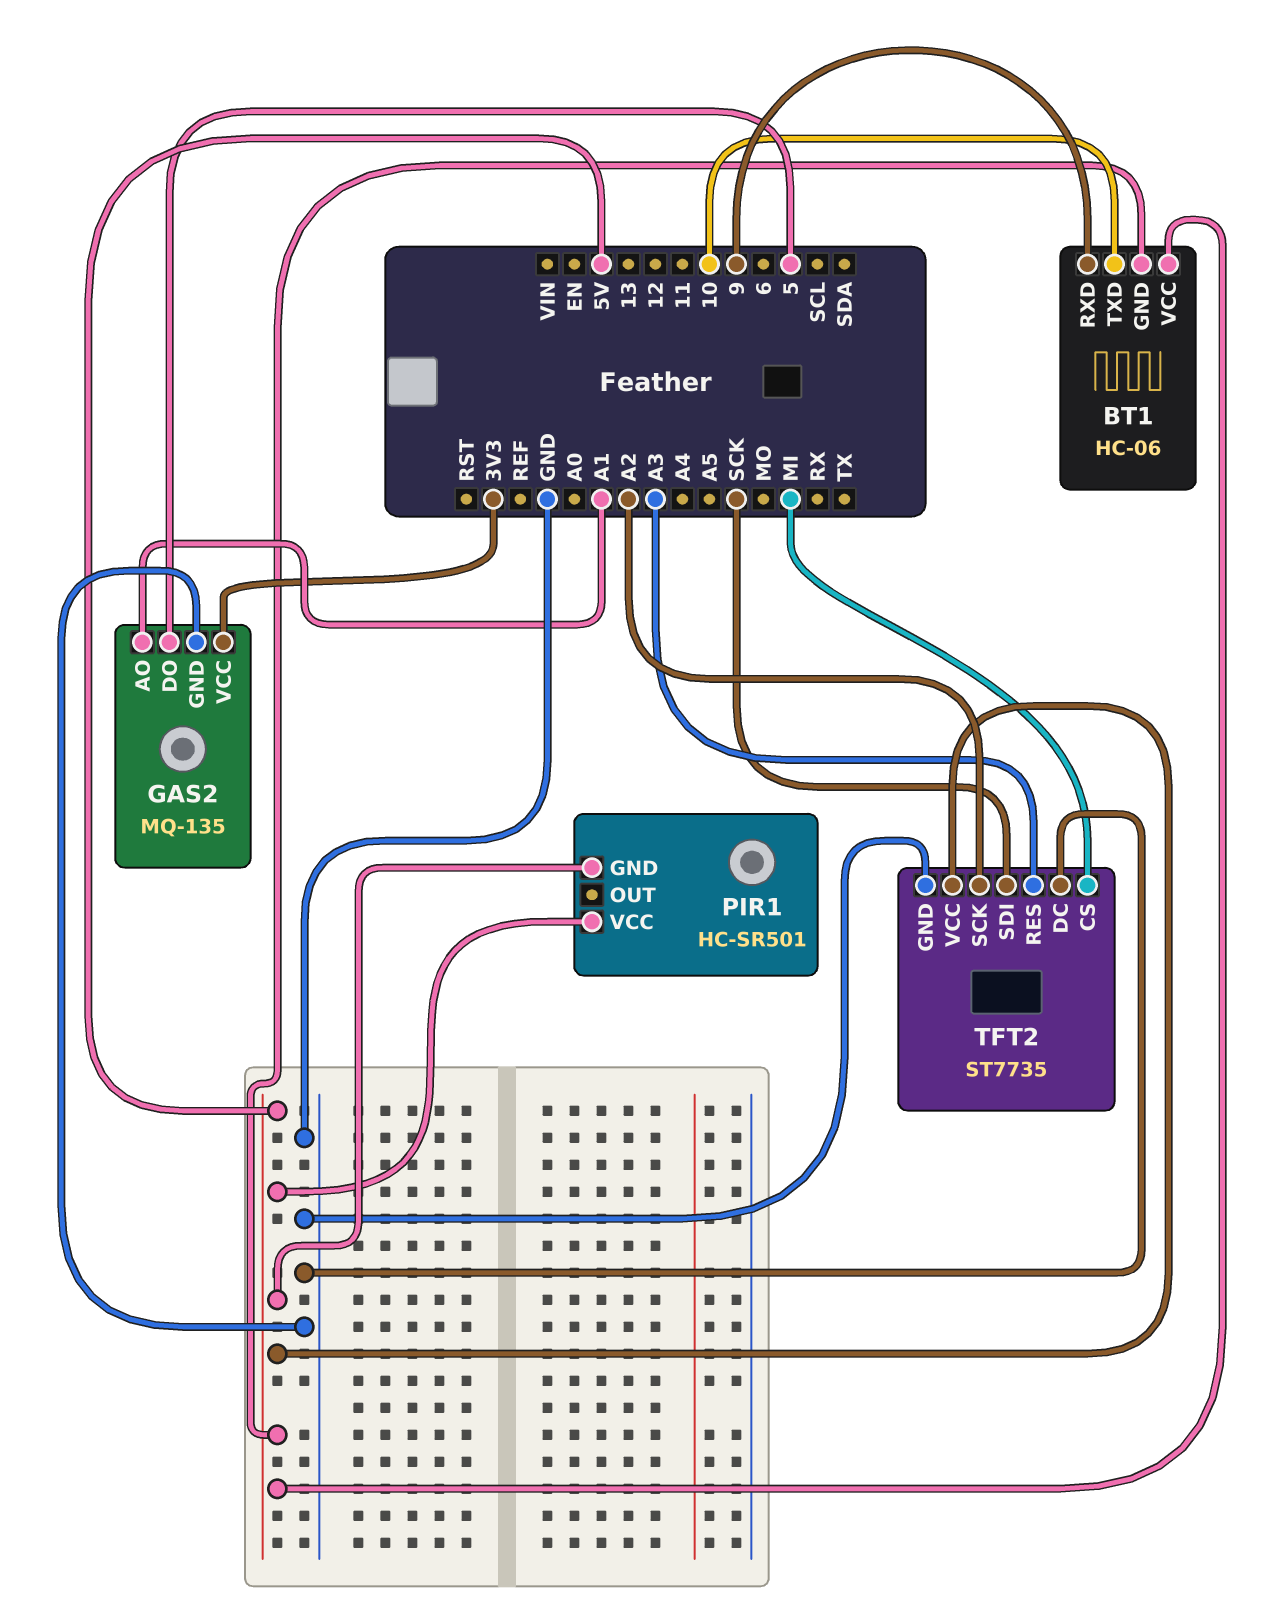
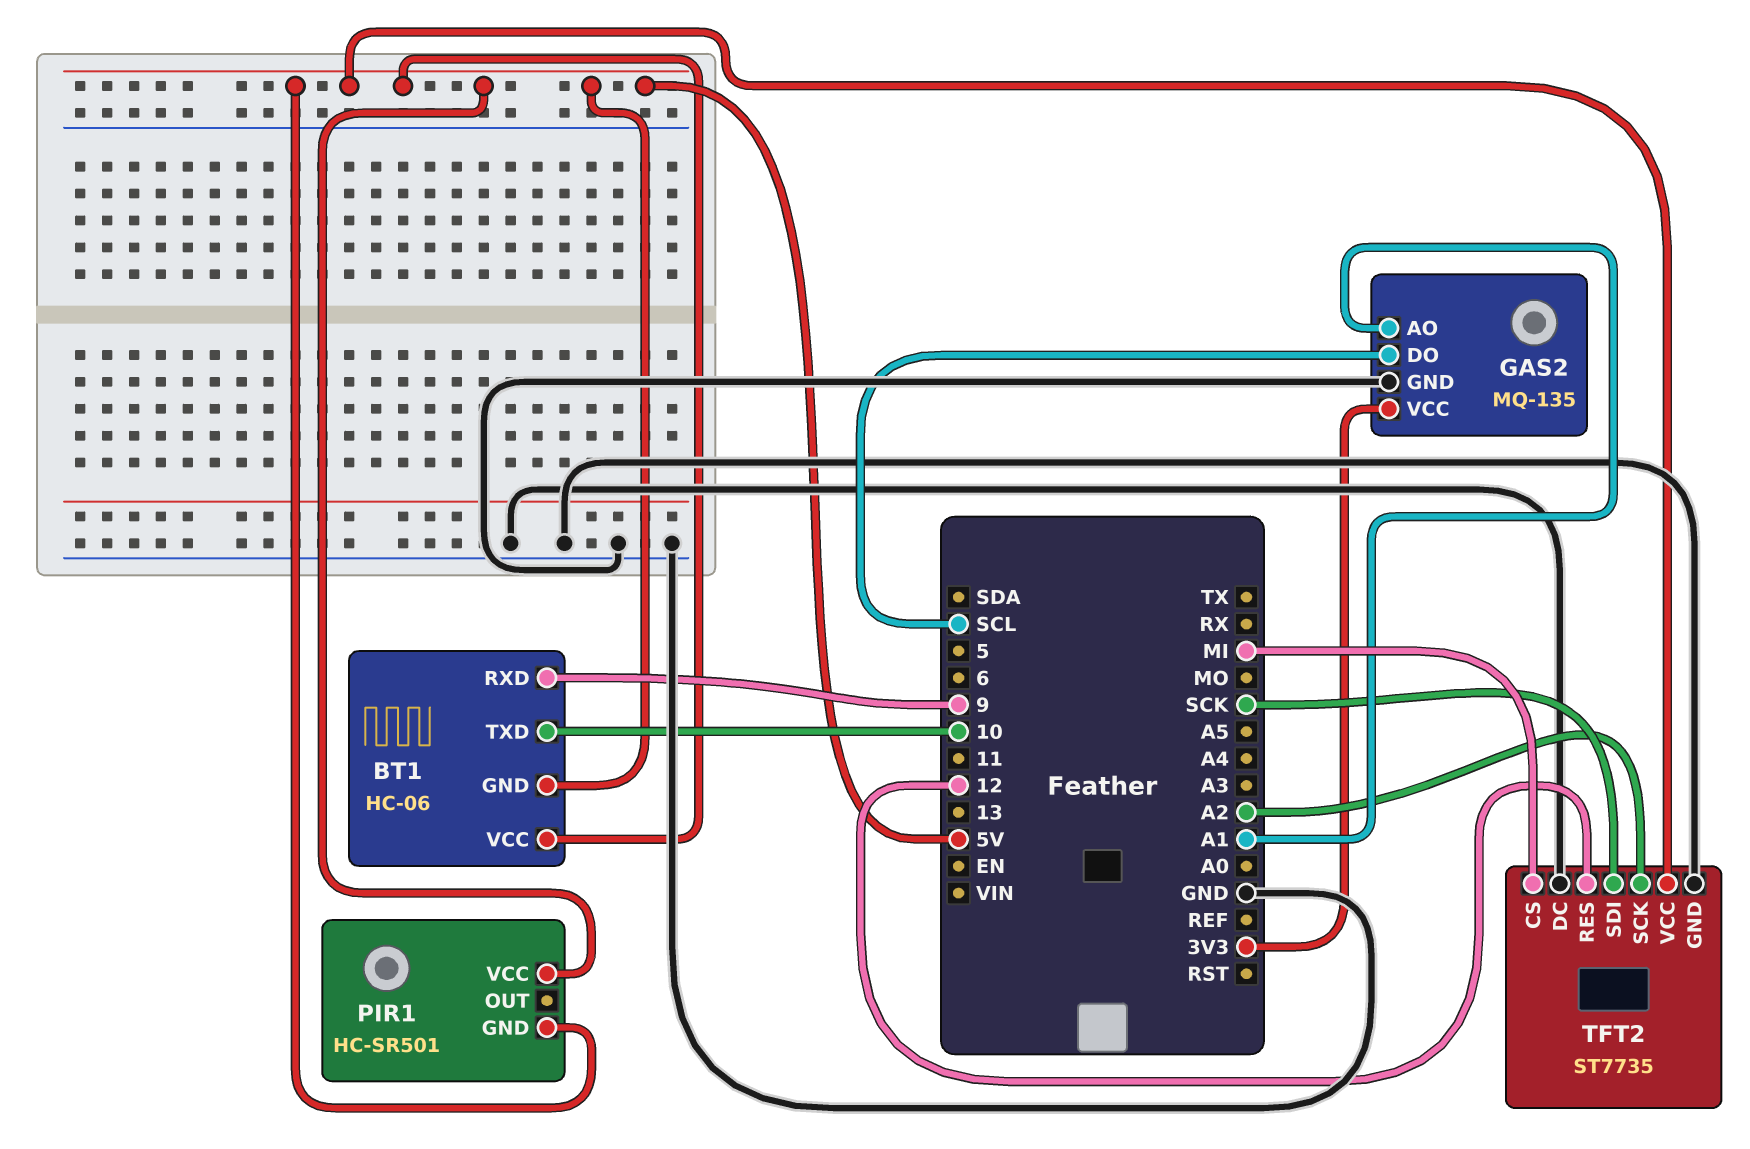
GAS2 pin DO: 5 -> SCL
TFT2 pin RES: A3 -> 12

